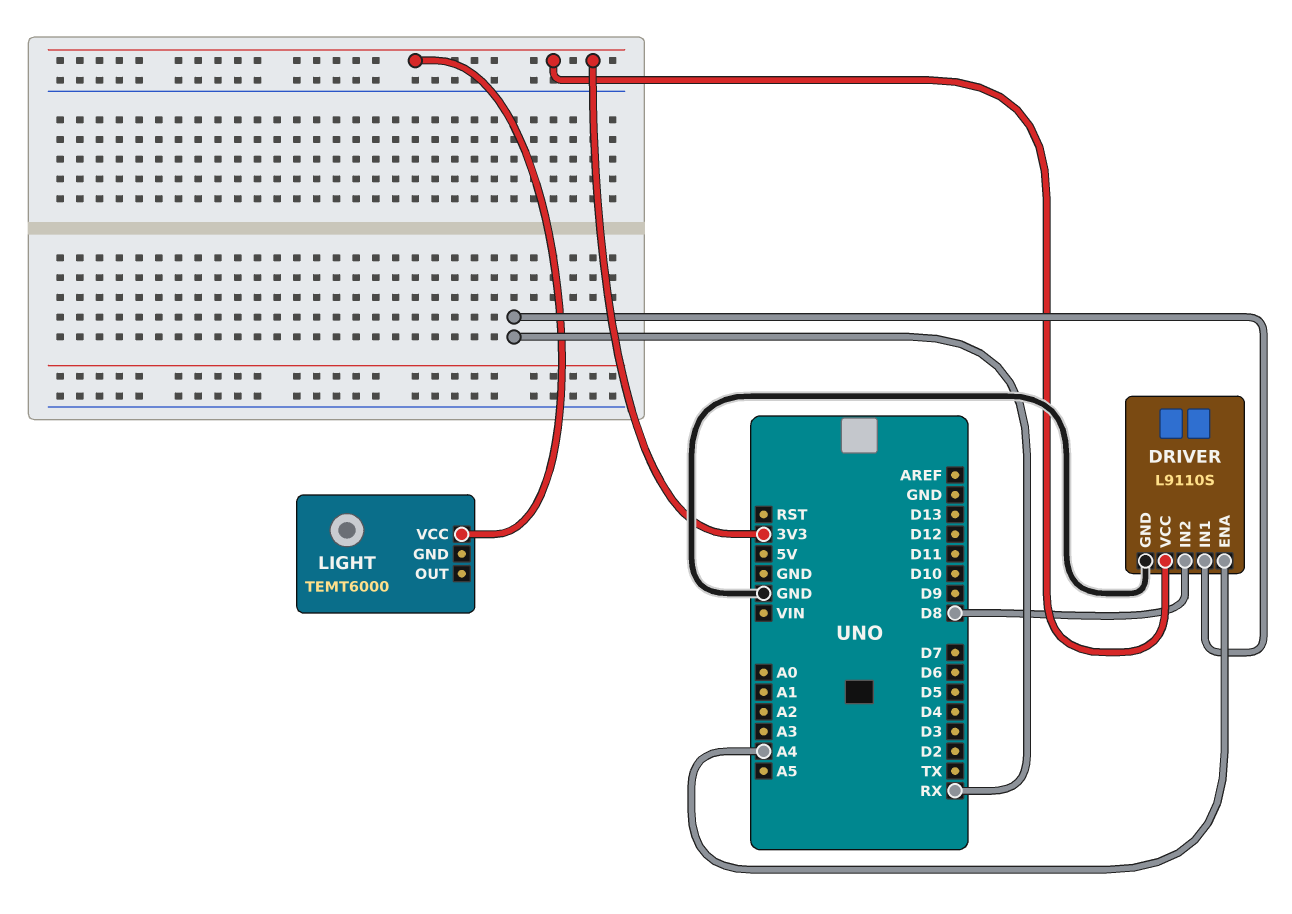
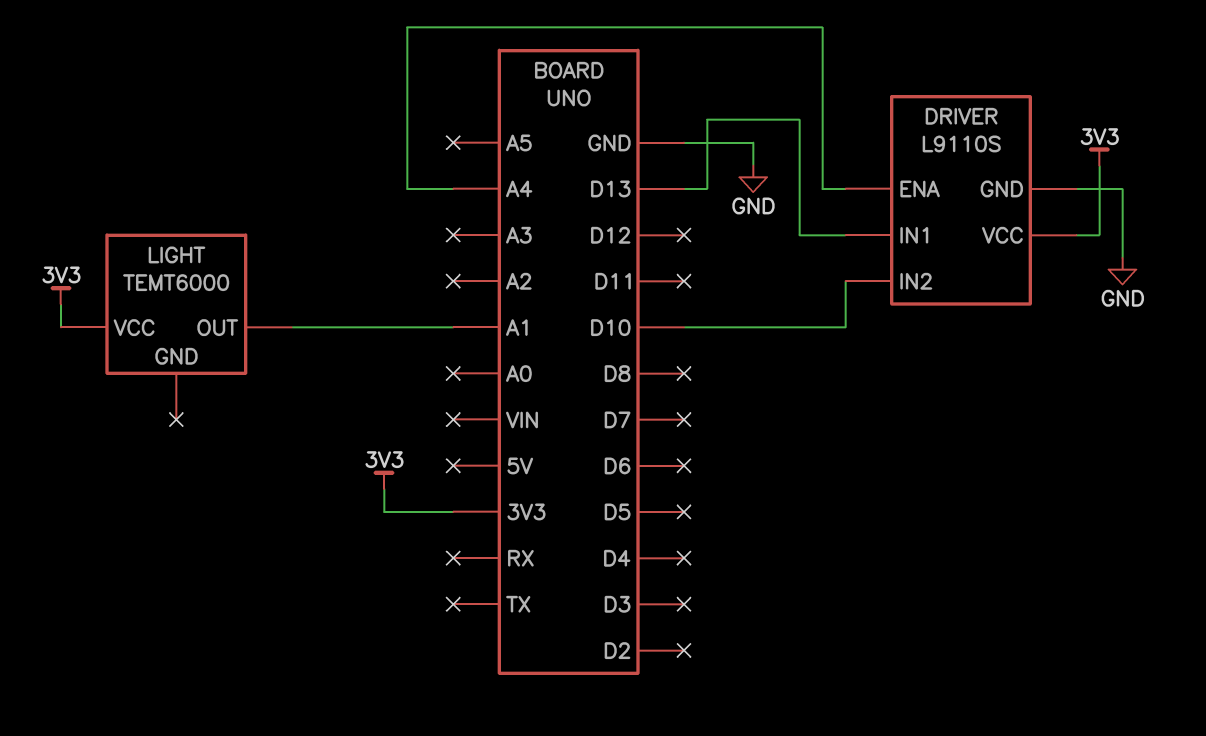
DRIVER pin IN1: RX -> D13
DRIVER pin IN2: D8 -> D10
LIGHT pin OUT: none -> A1

